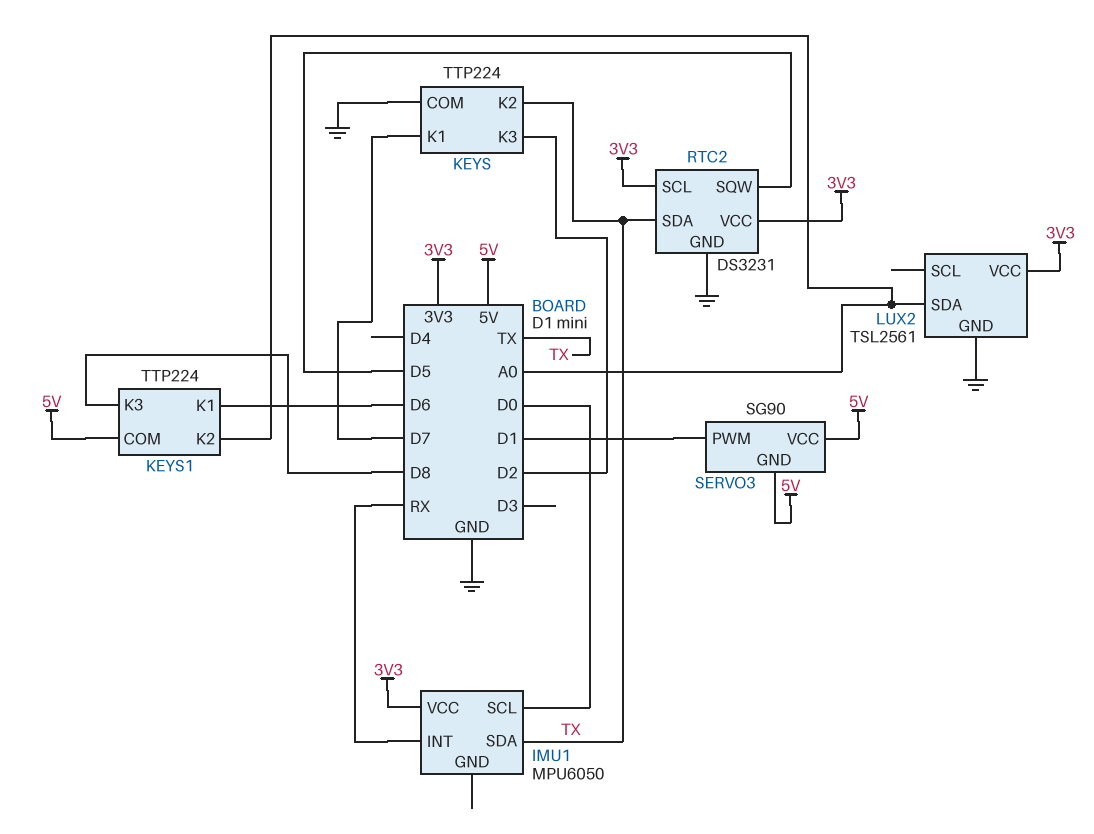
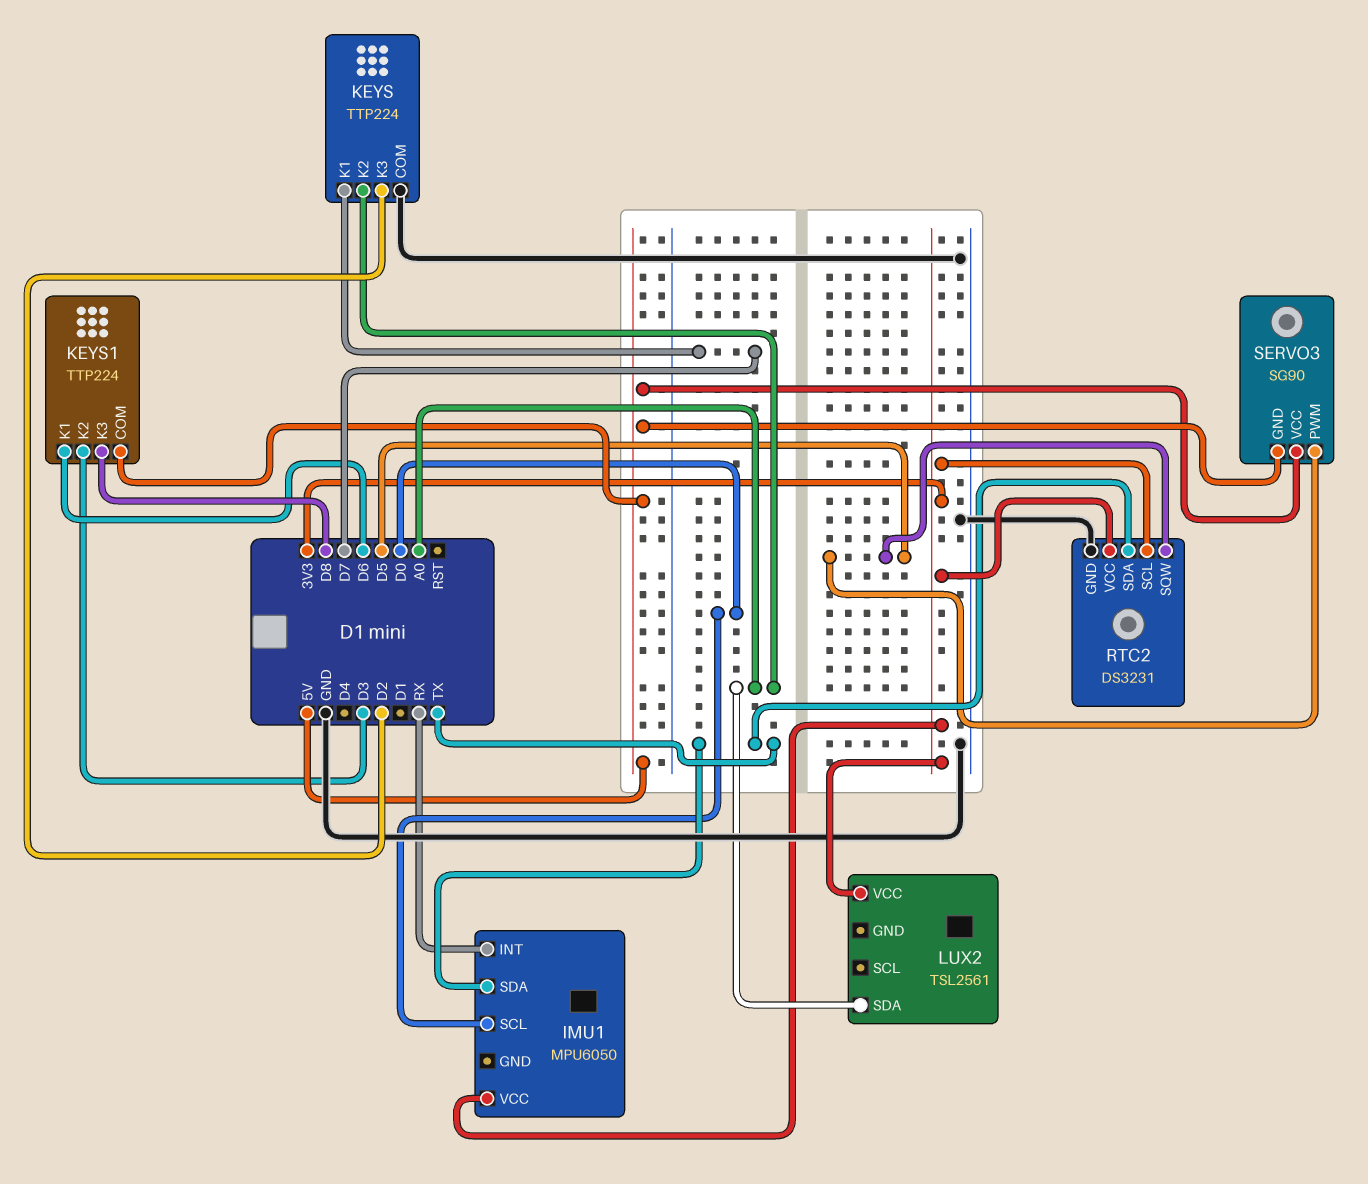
KEYS pin K2: TX -> A0
KEYS1 pin K2: A0 -> D3
LUX2 pin GND: GND -> none
SERVO3 pin PWM: D1 -> D5

